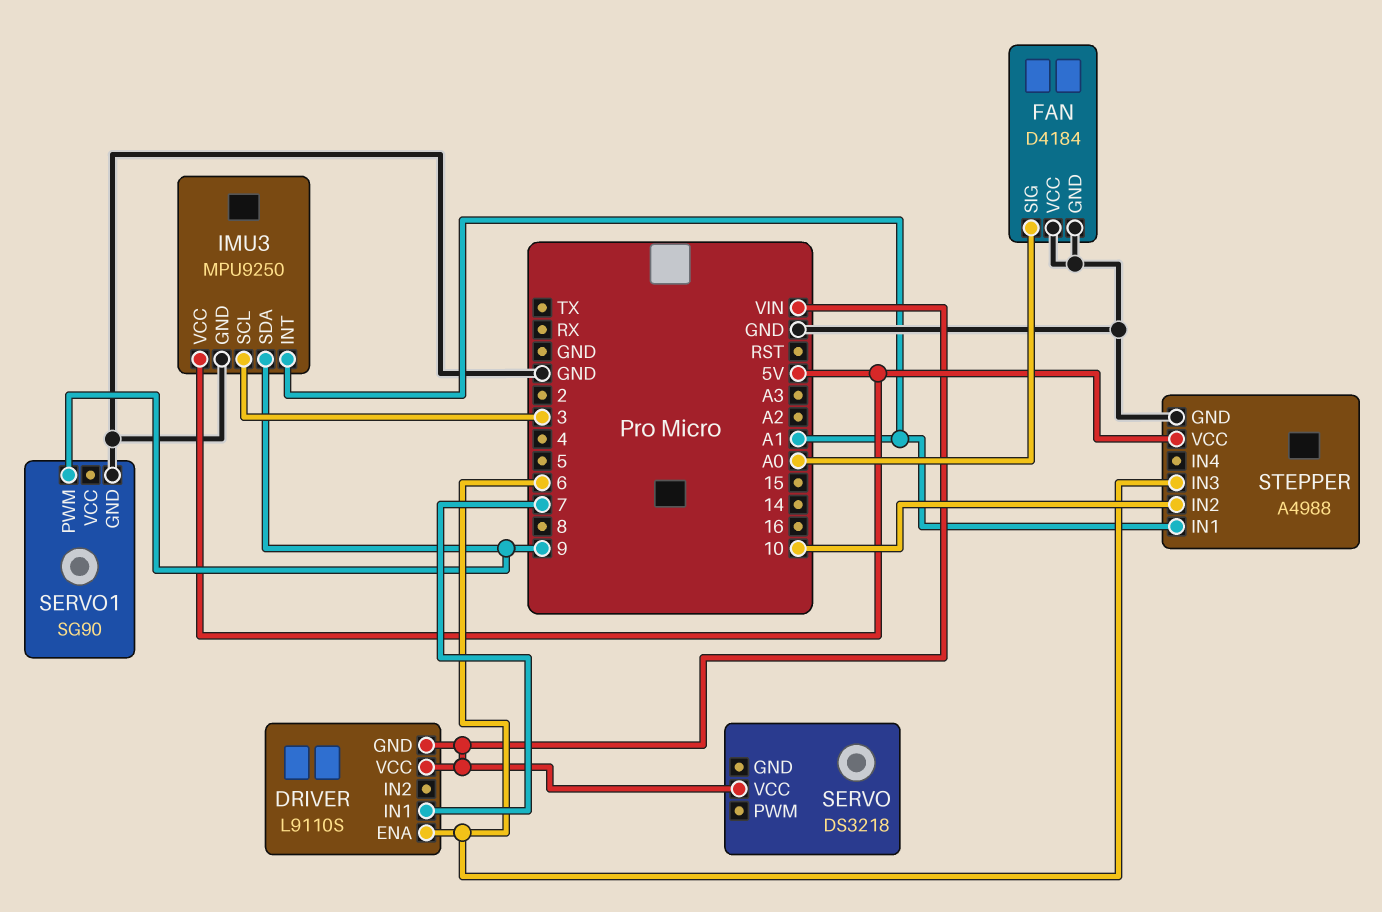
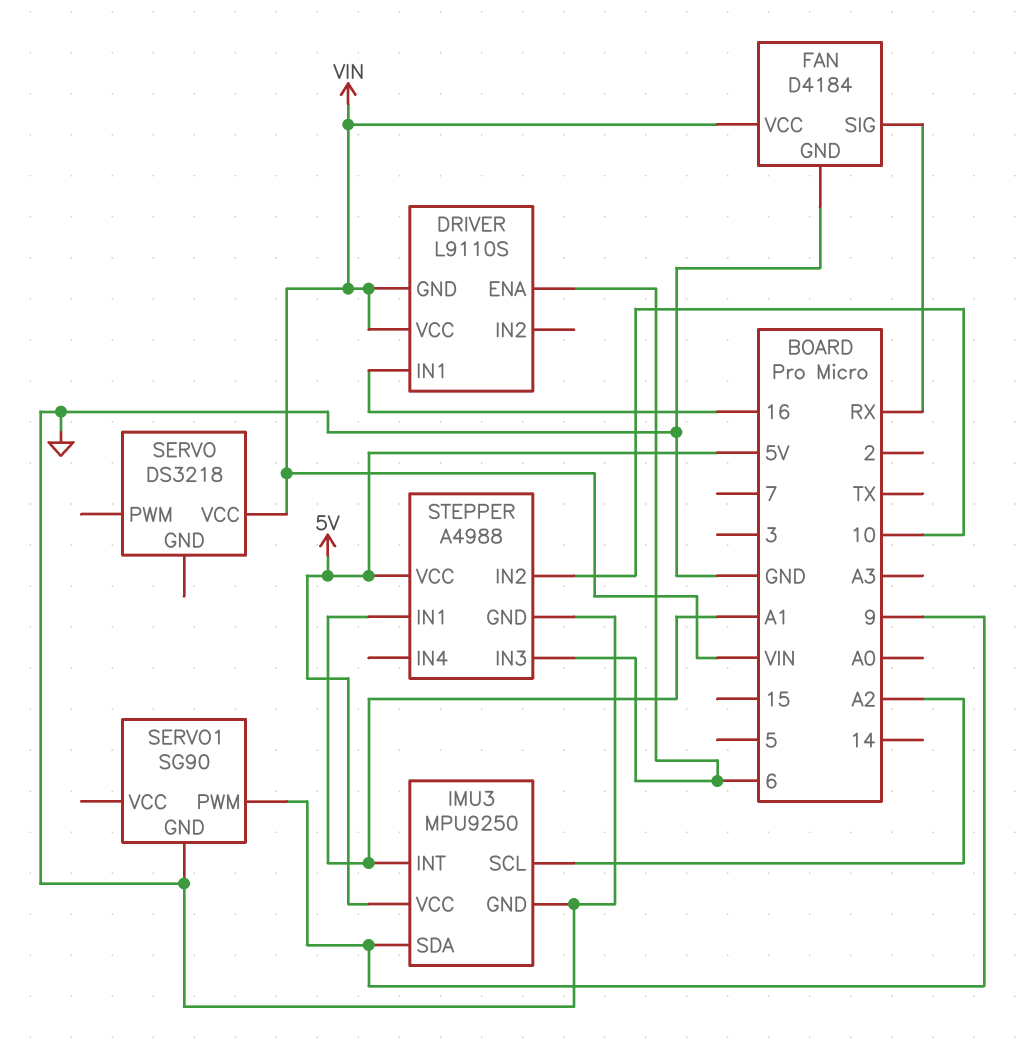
DRIVER pin IN1: 7 -> 16
FAN pin SIG: A0 -> RX
FAN pin VCC: GND -> VIN
IMU3 pin SCL: 3 -> A2

